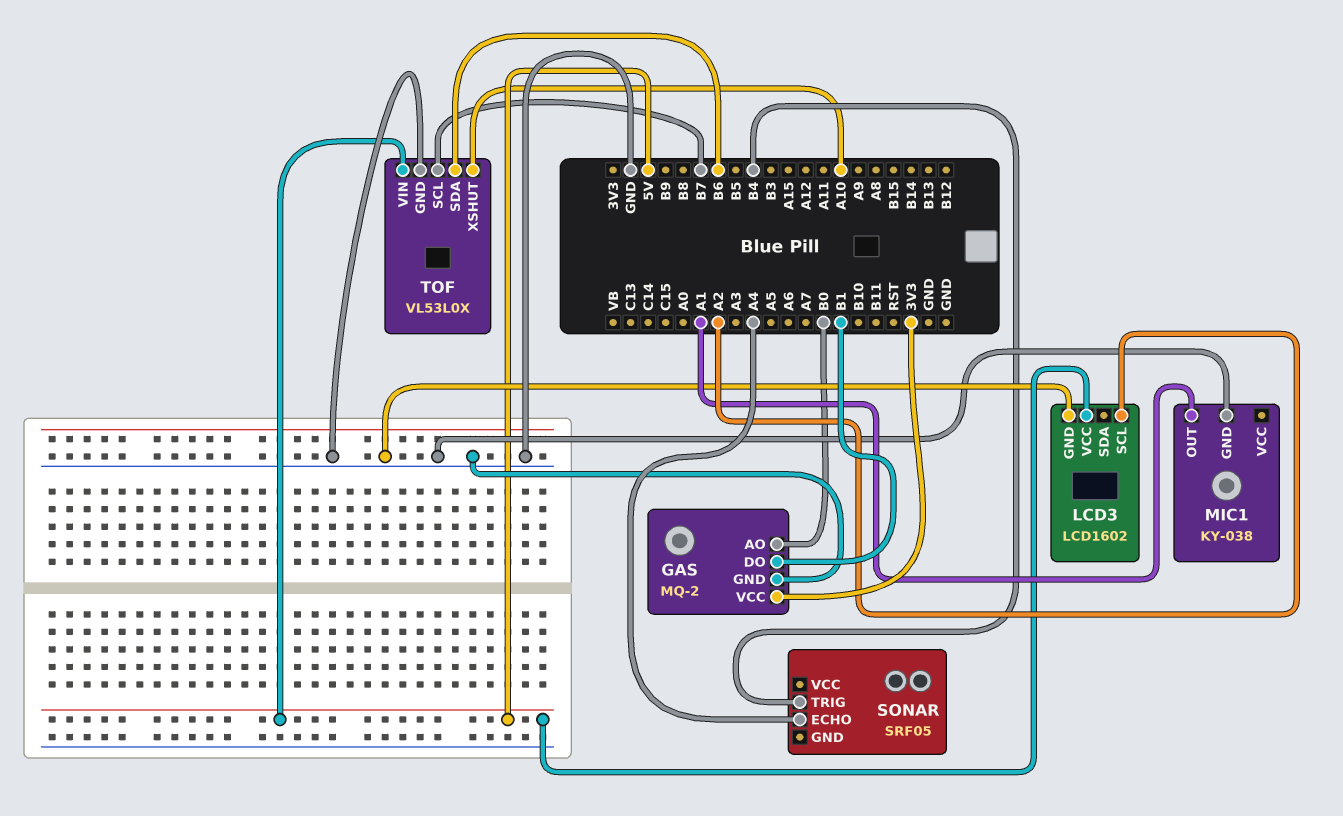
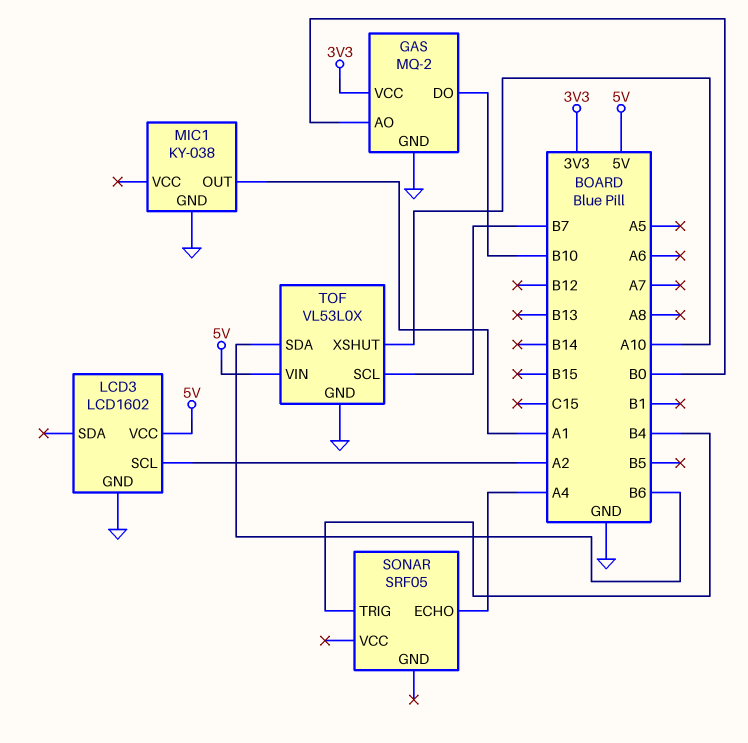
GAS pin DO: B1 -> B10

